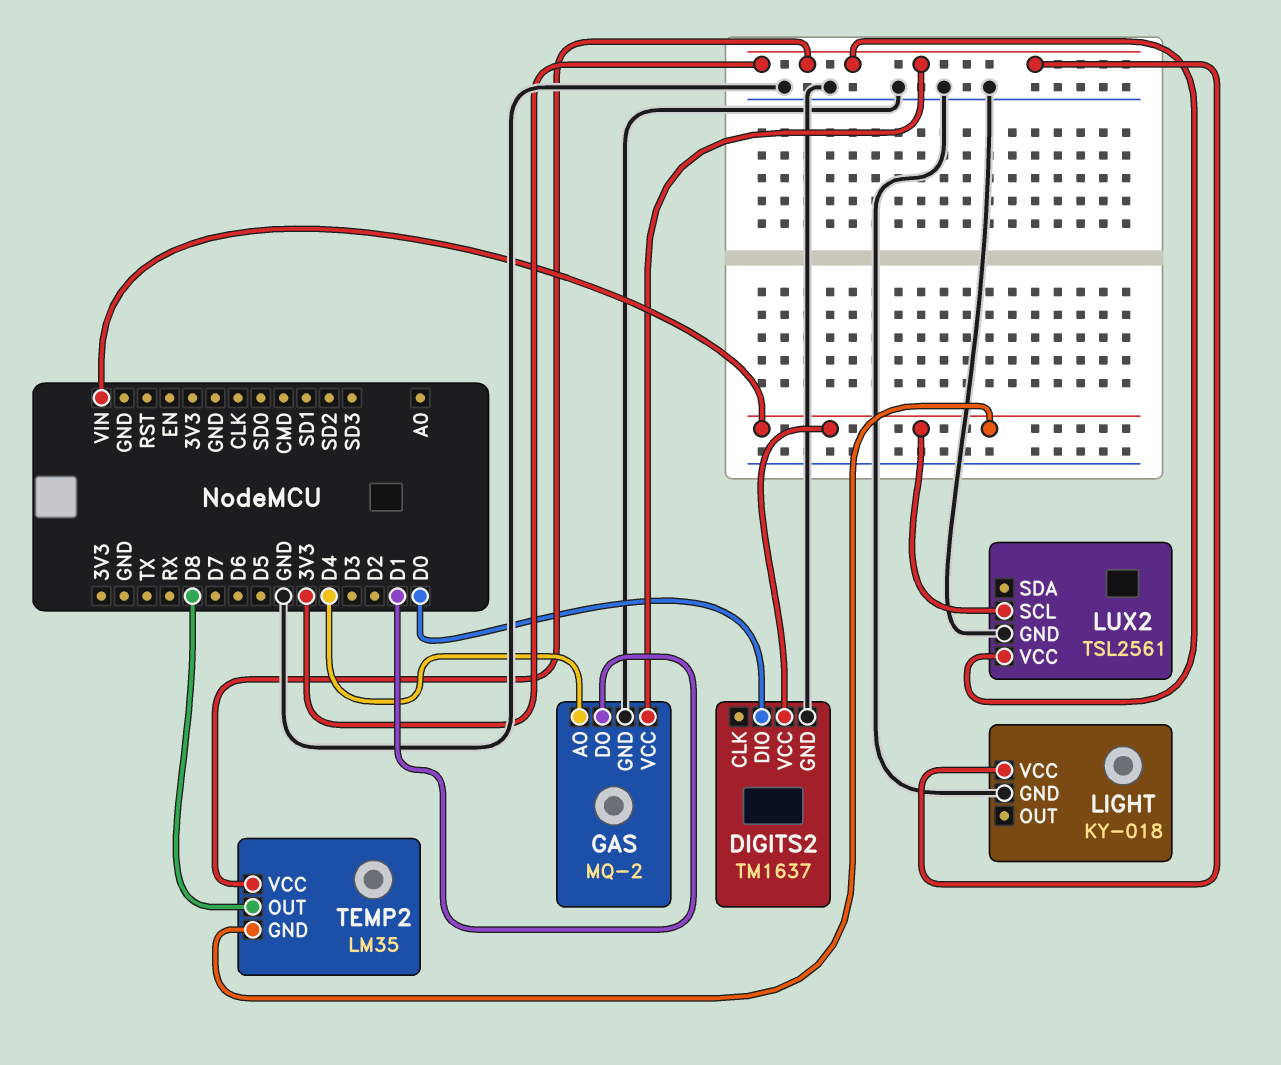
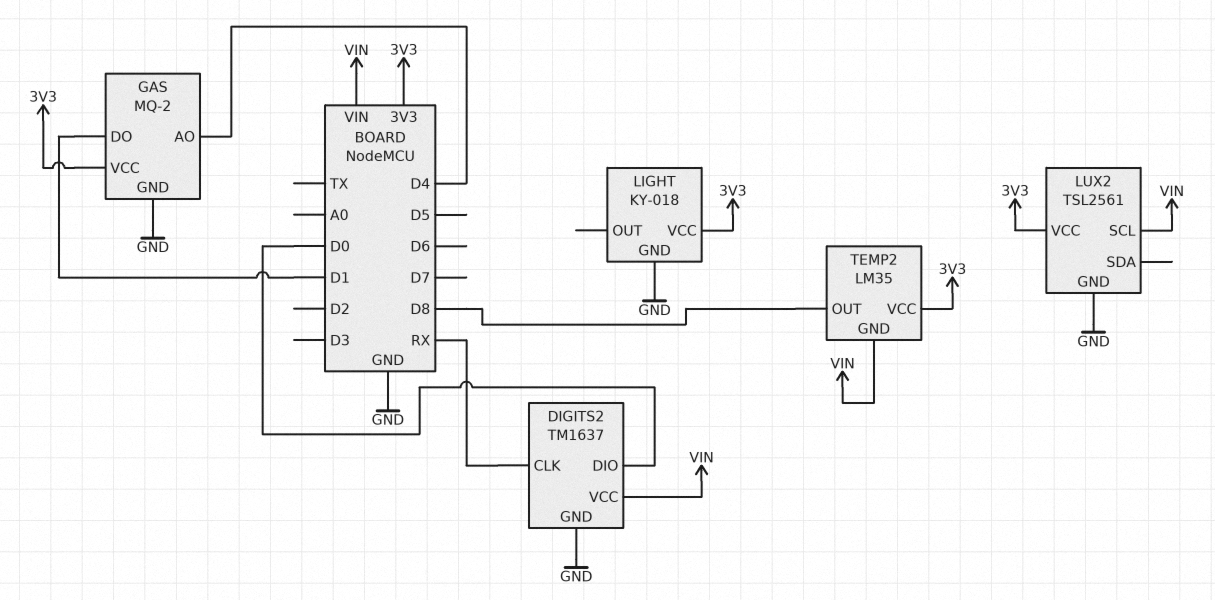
DIGITS2 pin CLK: none -> RX

